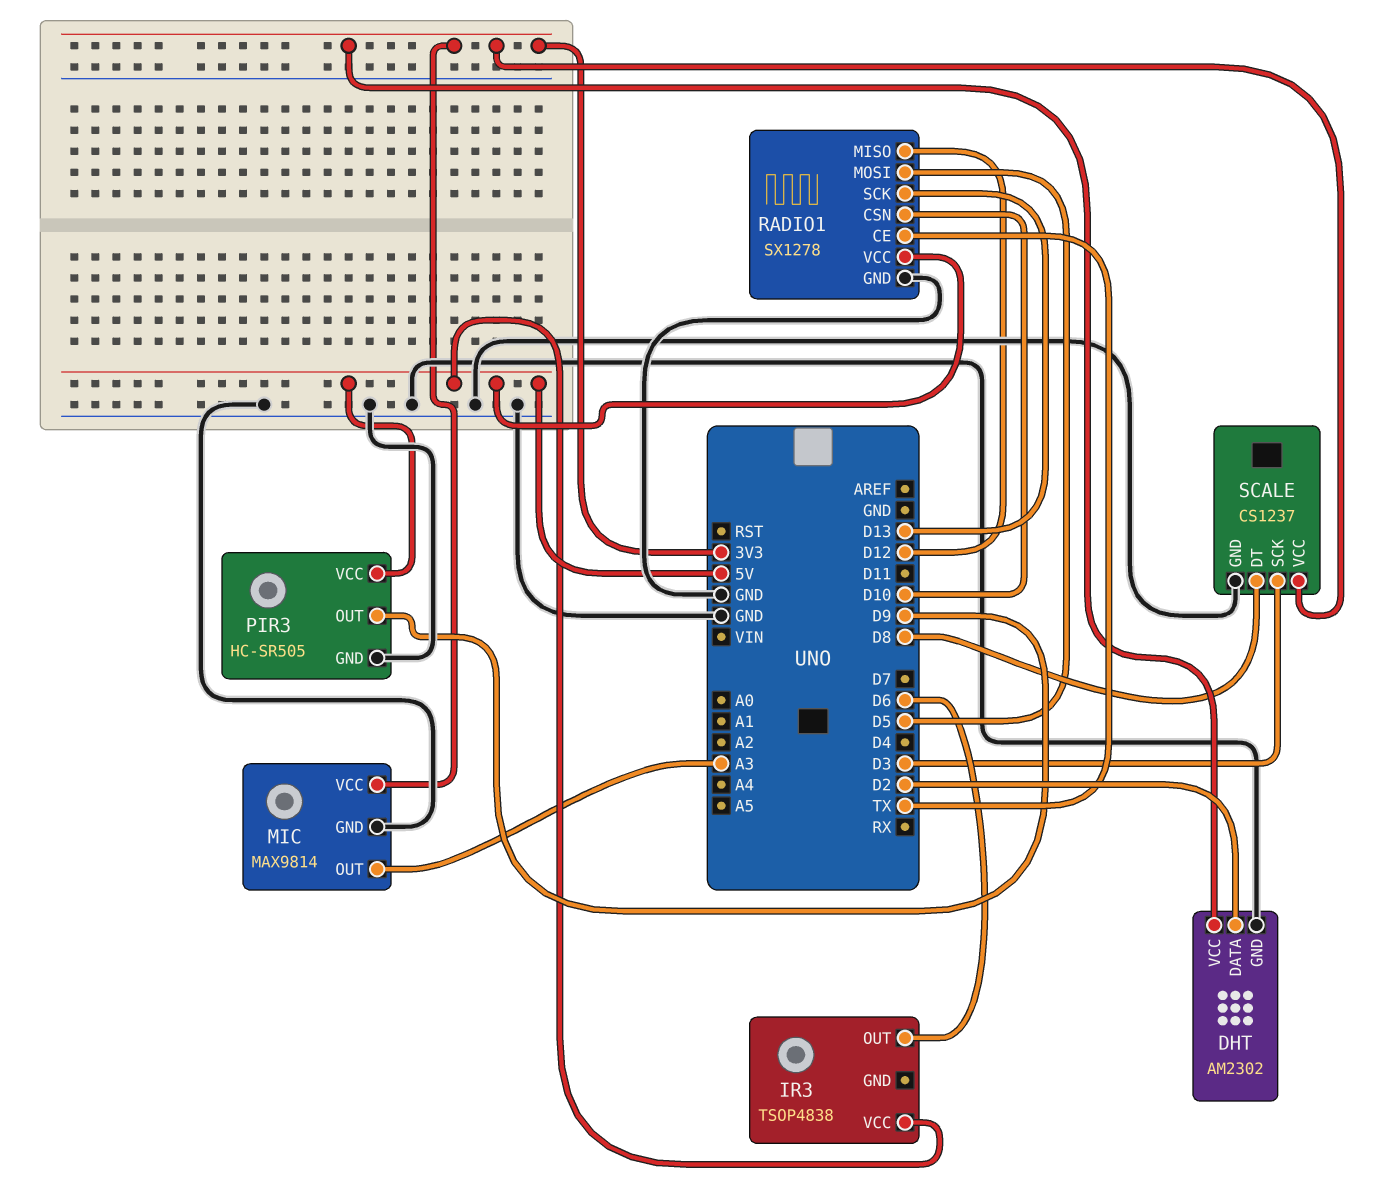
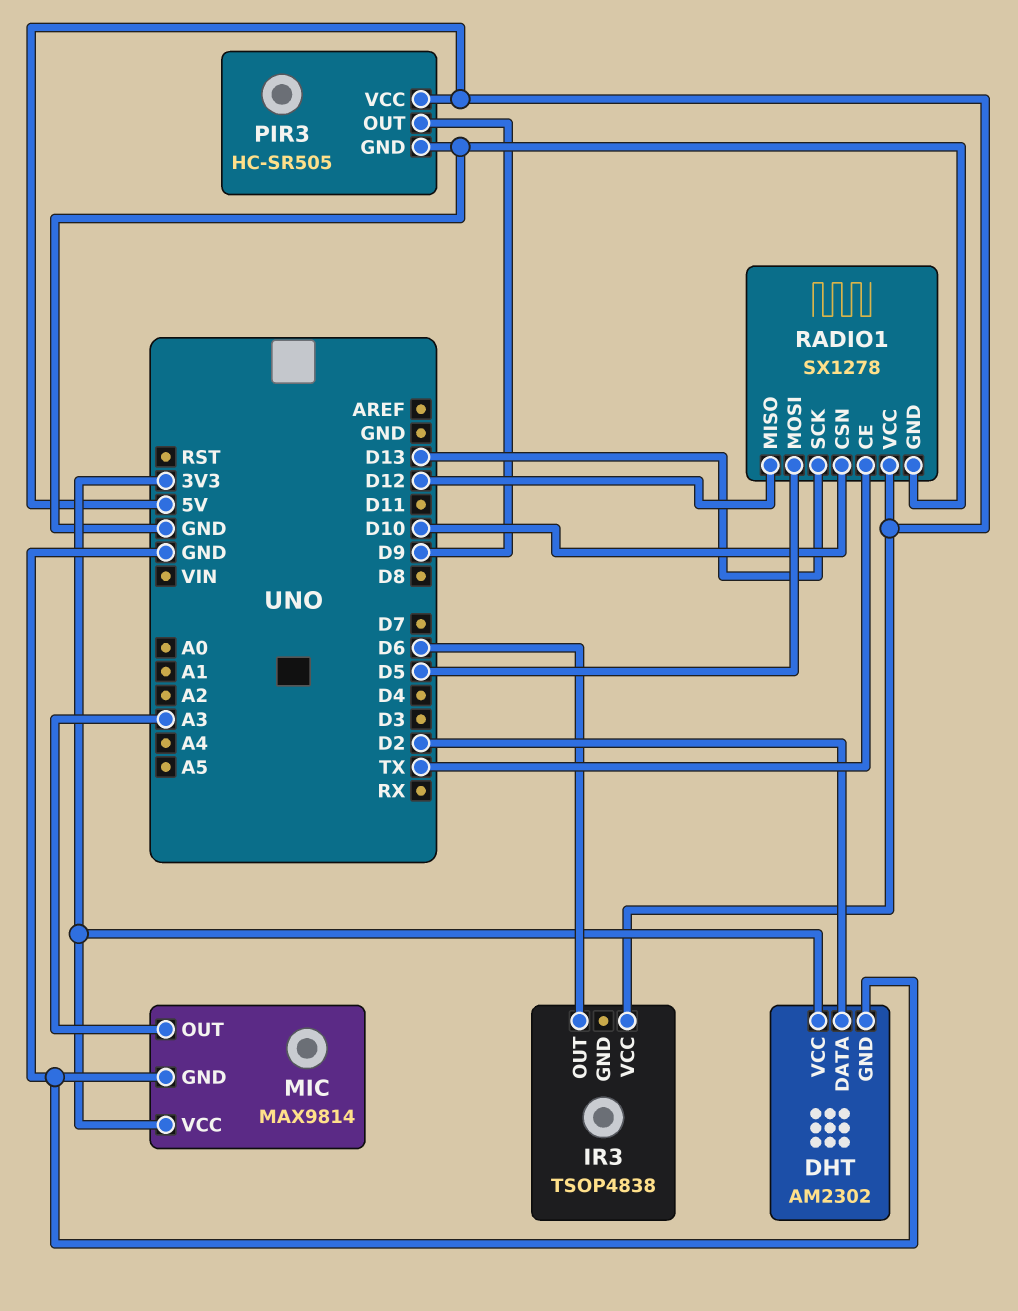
SCALE: CS1237 -> none
SCALE pin DT: D8 -> none
SCALE pin GND: GND -> none
SCALE pin SCK: D3 -> none
SCALE pin VCC: 3V3 -> none

